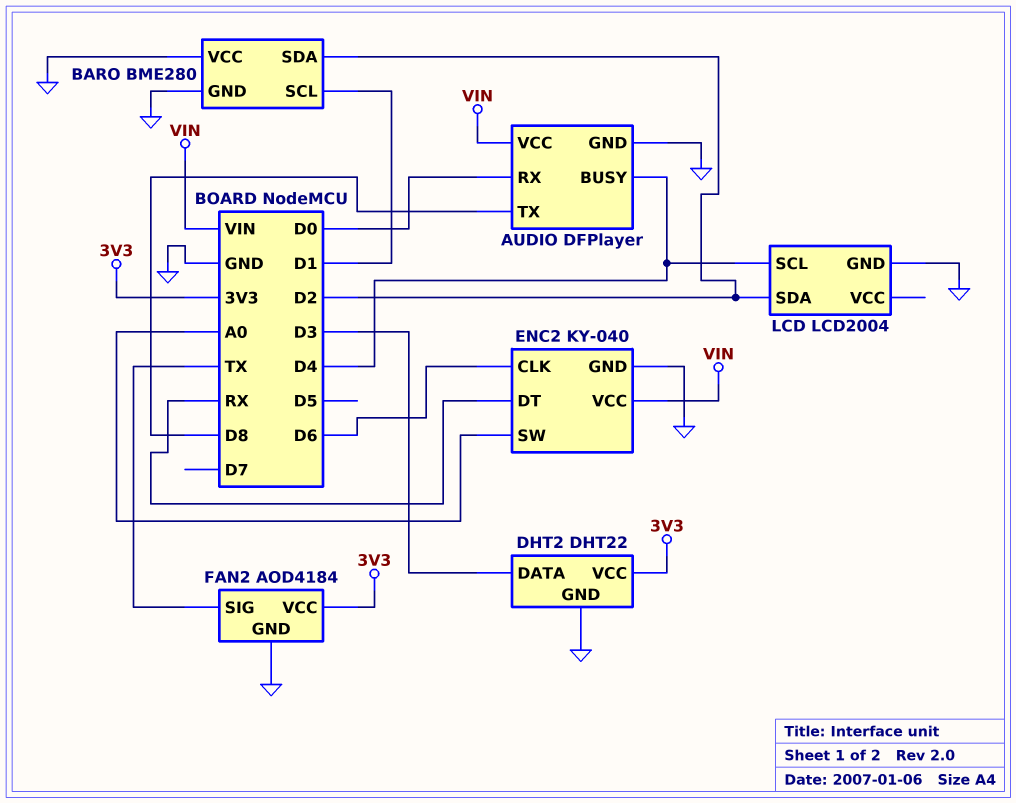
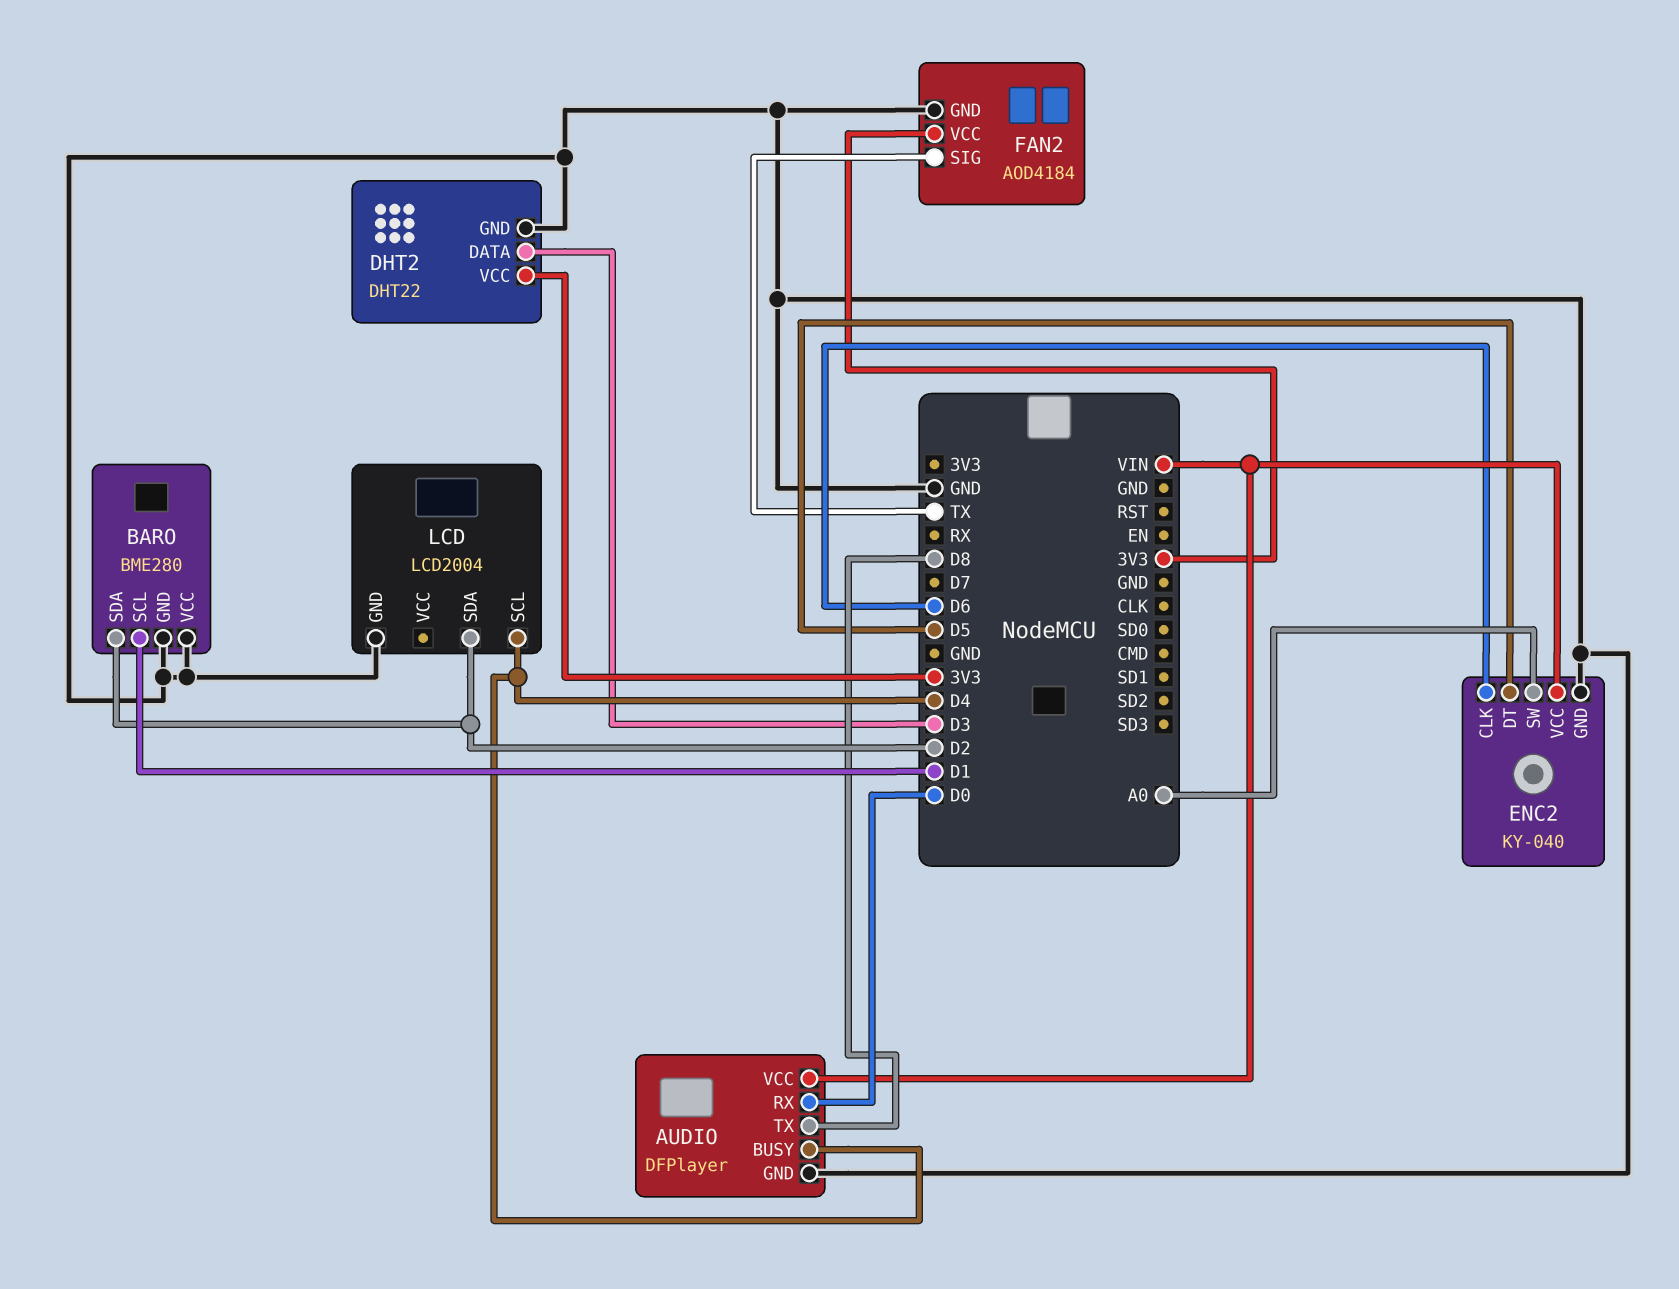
ENC2 pin DT: RX -> D5

